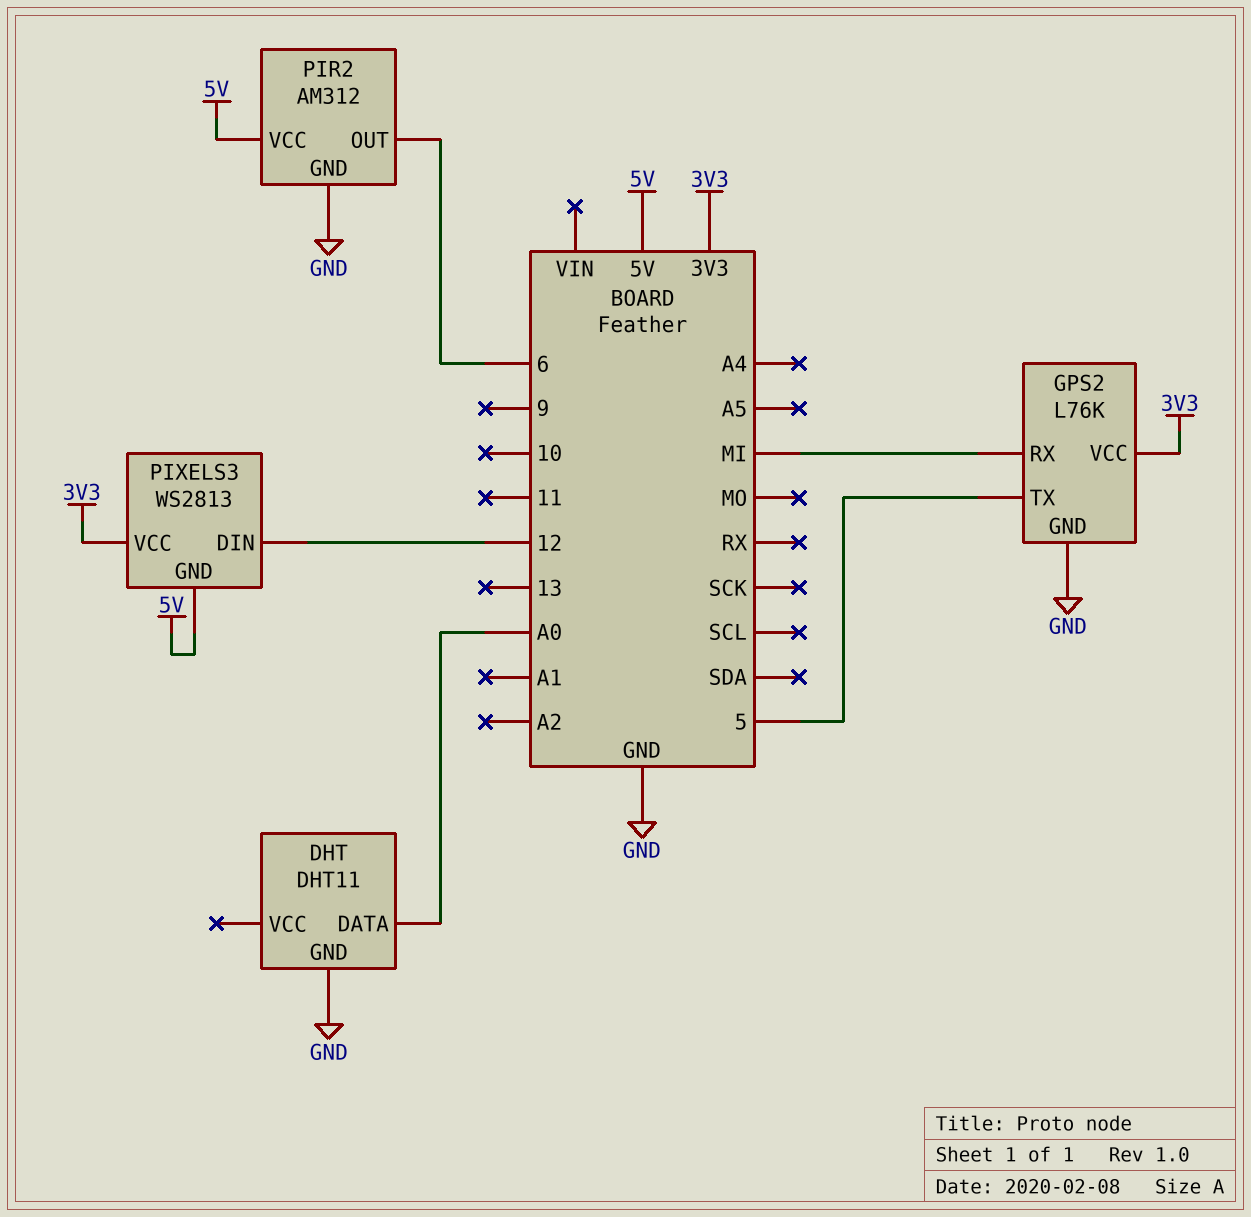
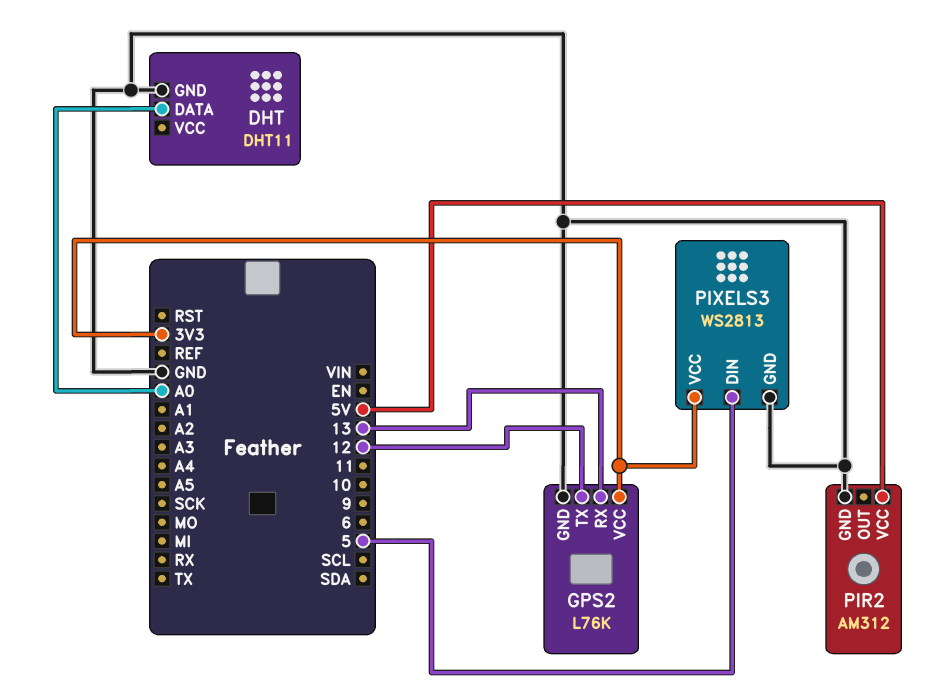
GPS2 pin RX: MI -> 13
GPS2 pin TX: 5 -> 12
PIR2 pin OUT: 6 -> none
PIXELS3 pin DIN: 12 -> 5
PIXELS3 pin GND: 5V -> GND

